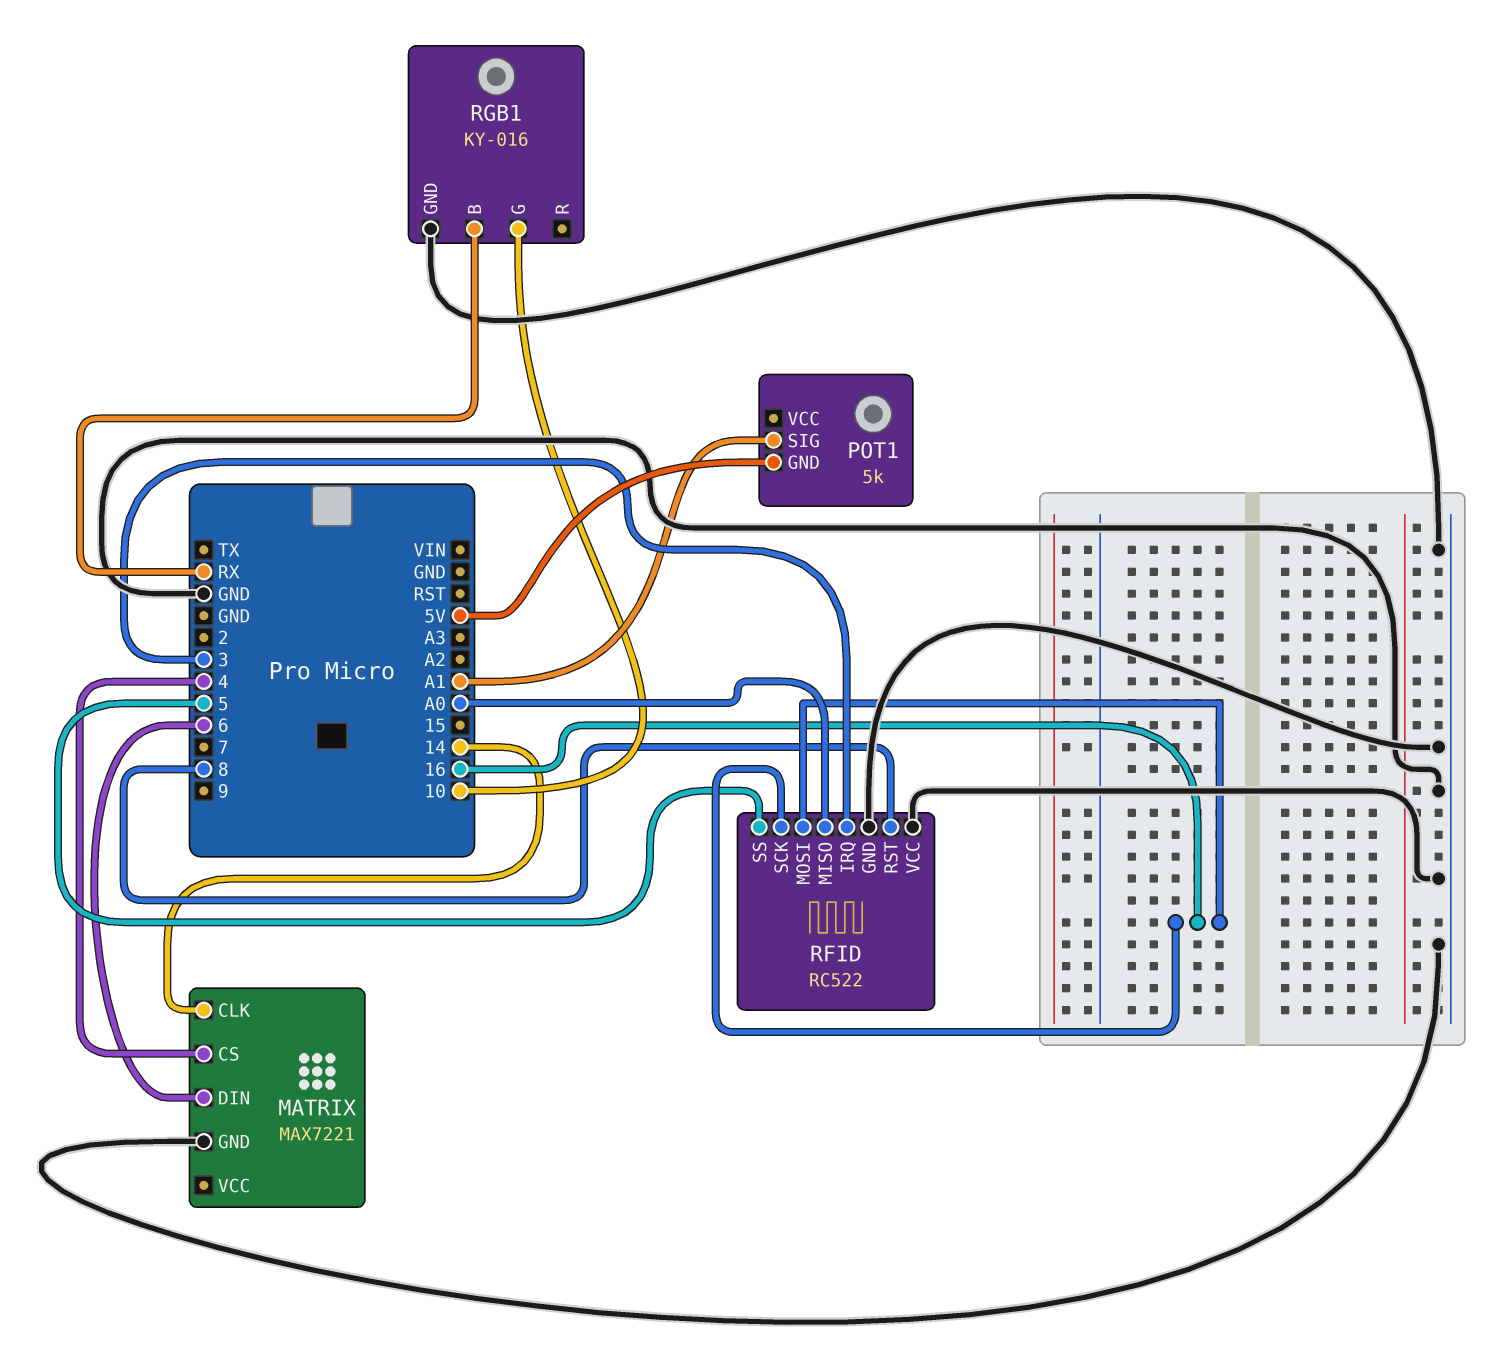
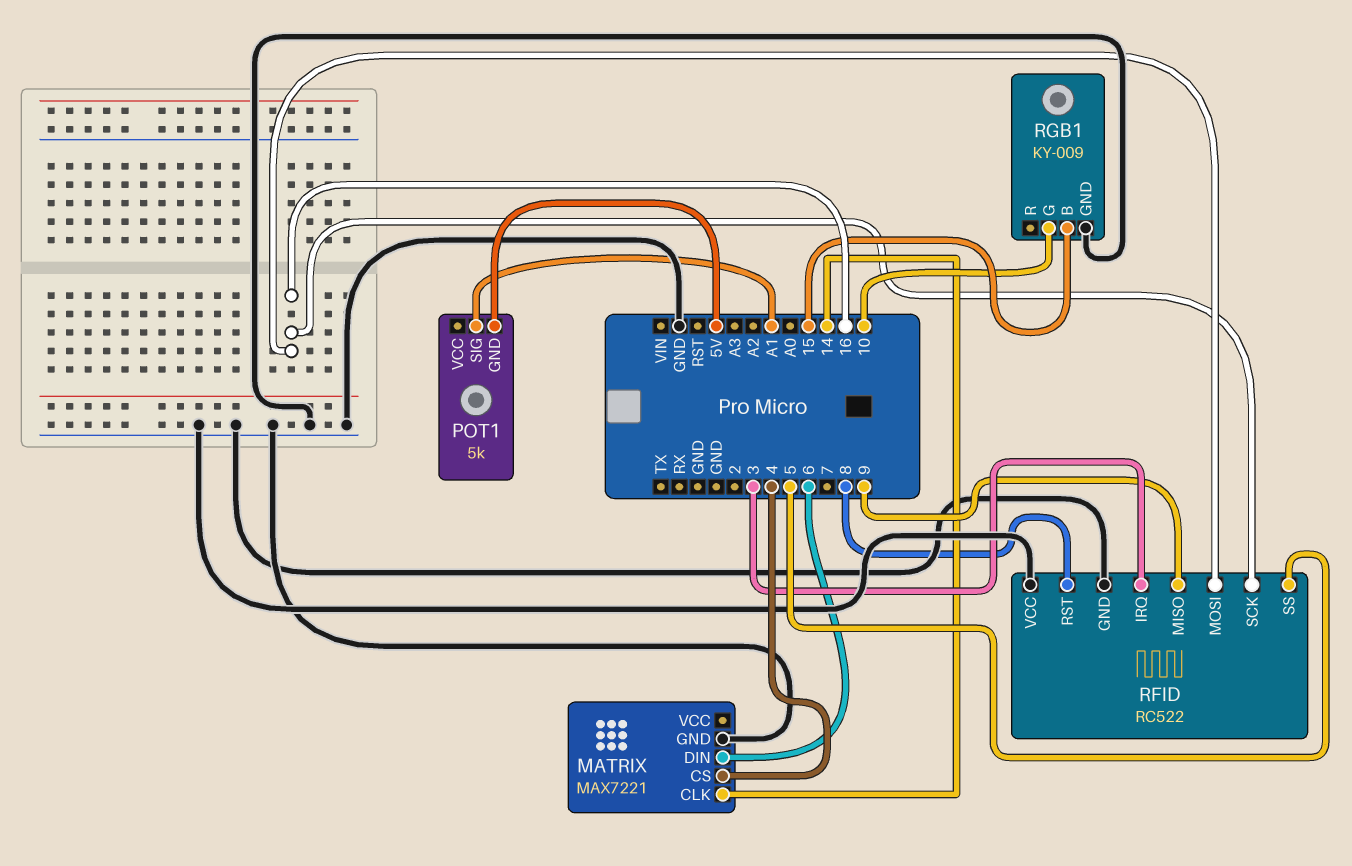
RFID pin MISO: A0 -> 9
RGB1: KY-016 -> KY-009
RGB1 pin B: RX -> 15

